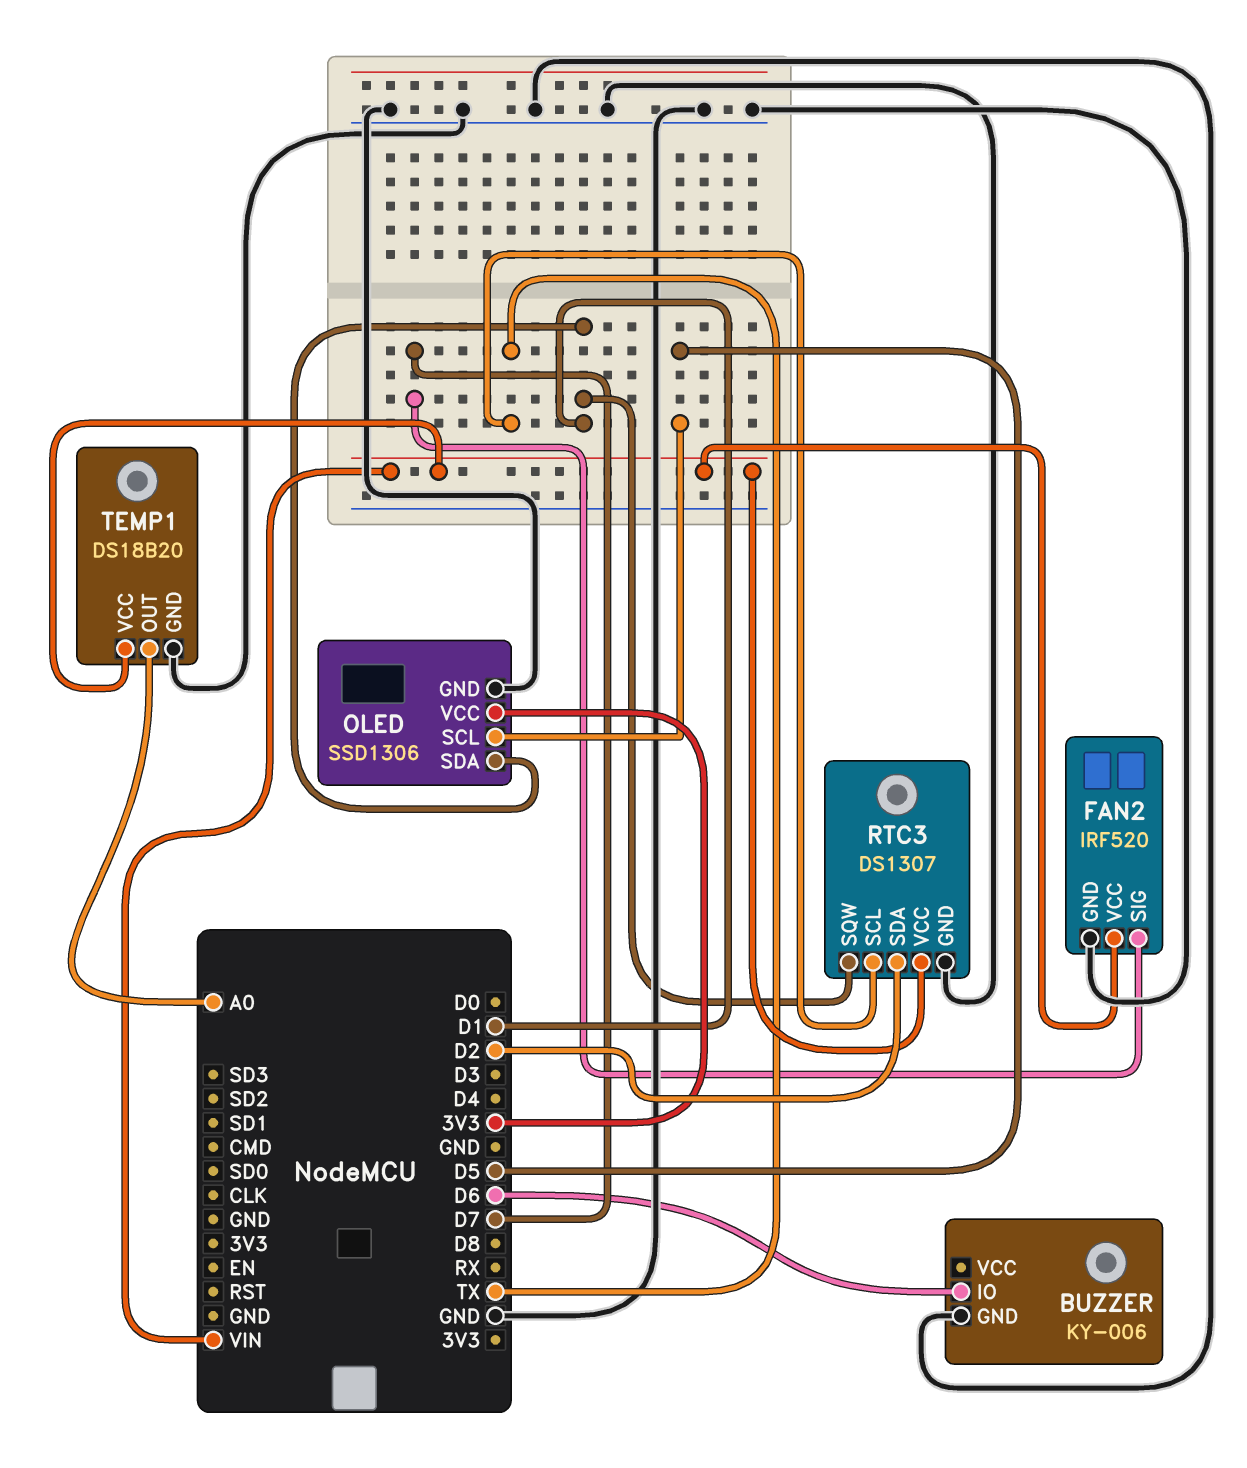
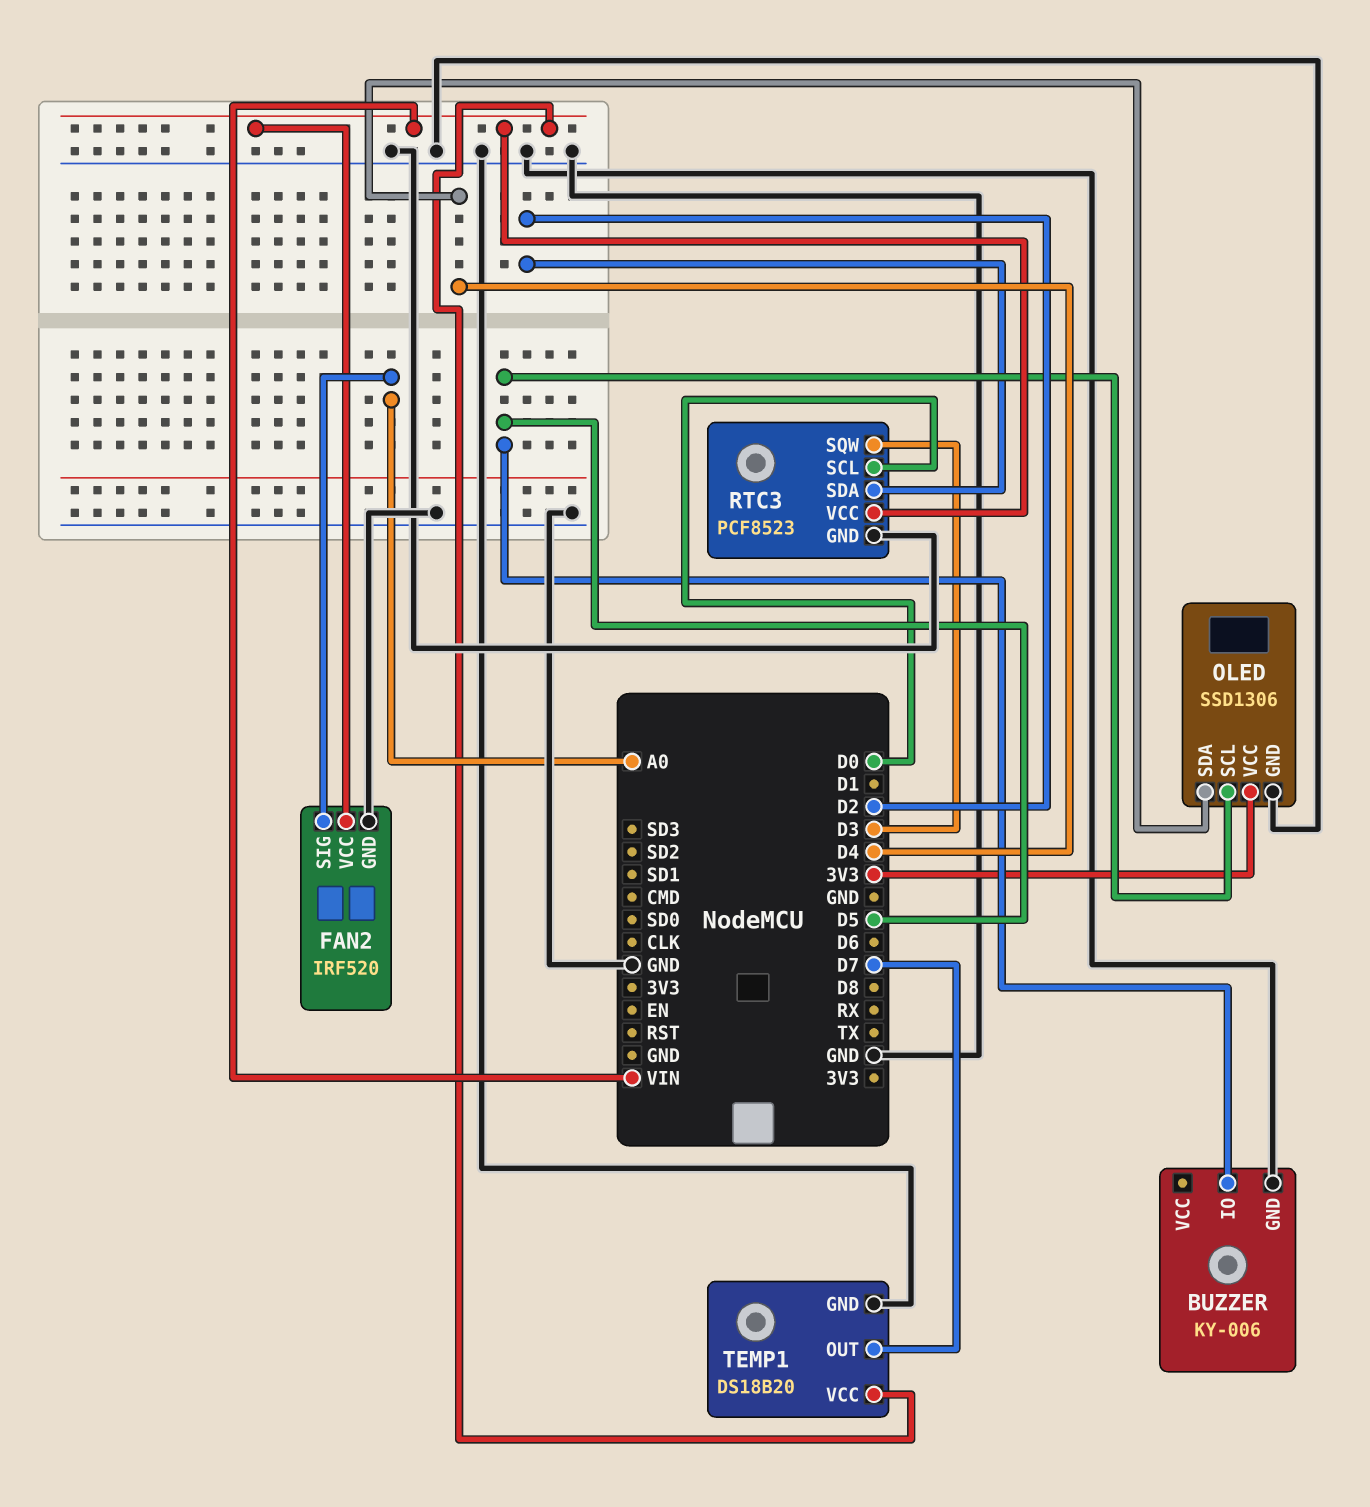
BUZZER pin IO: D6 -> D5
FAN2 pin SIG: D7 -> A0
OLED pin SDA: D1 -> D4
RTC3: DS1307 -> PCF8523
RTC3 pin SCL: TX -> D0
RTC3 pin SQW: D1 -> D3
TEMP1 pin OUT: A0 -> D7

